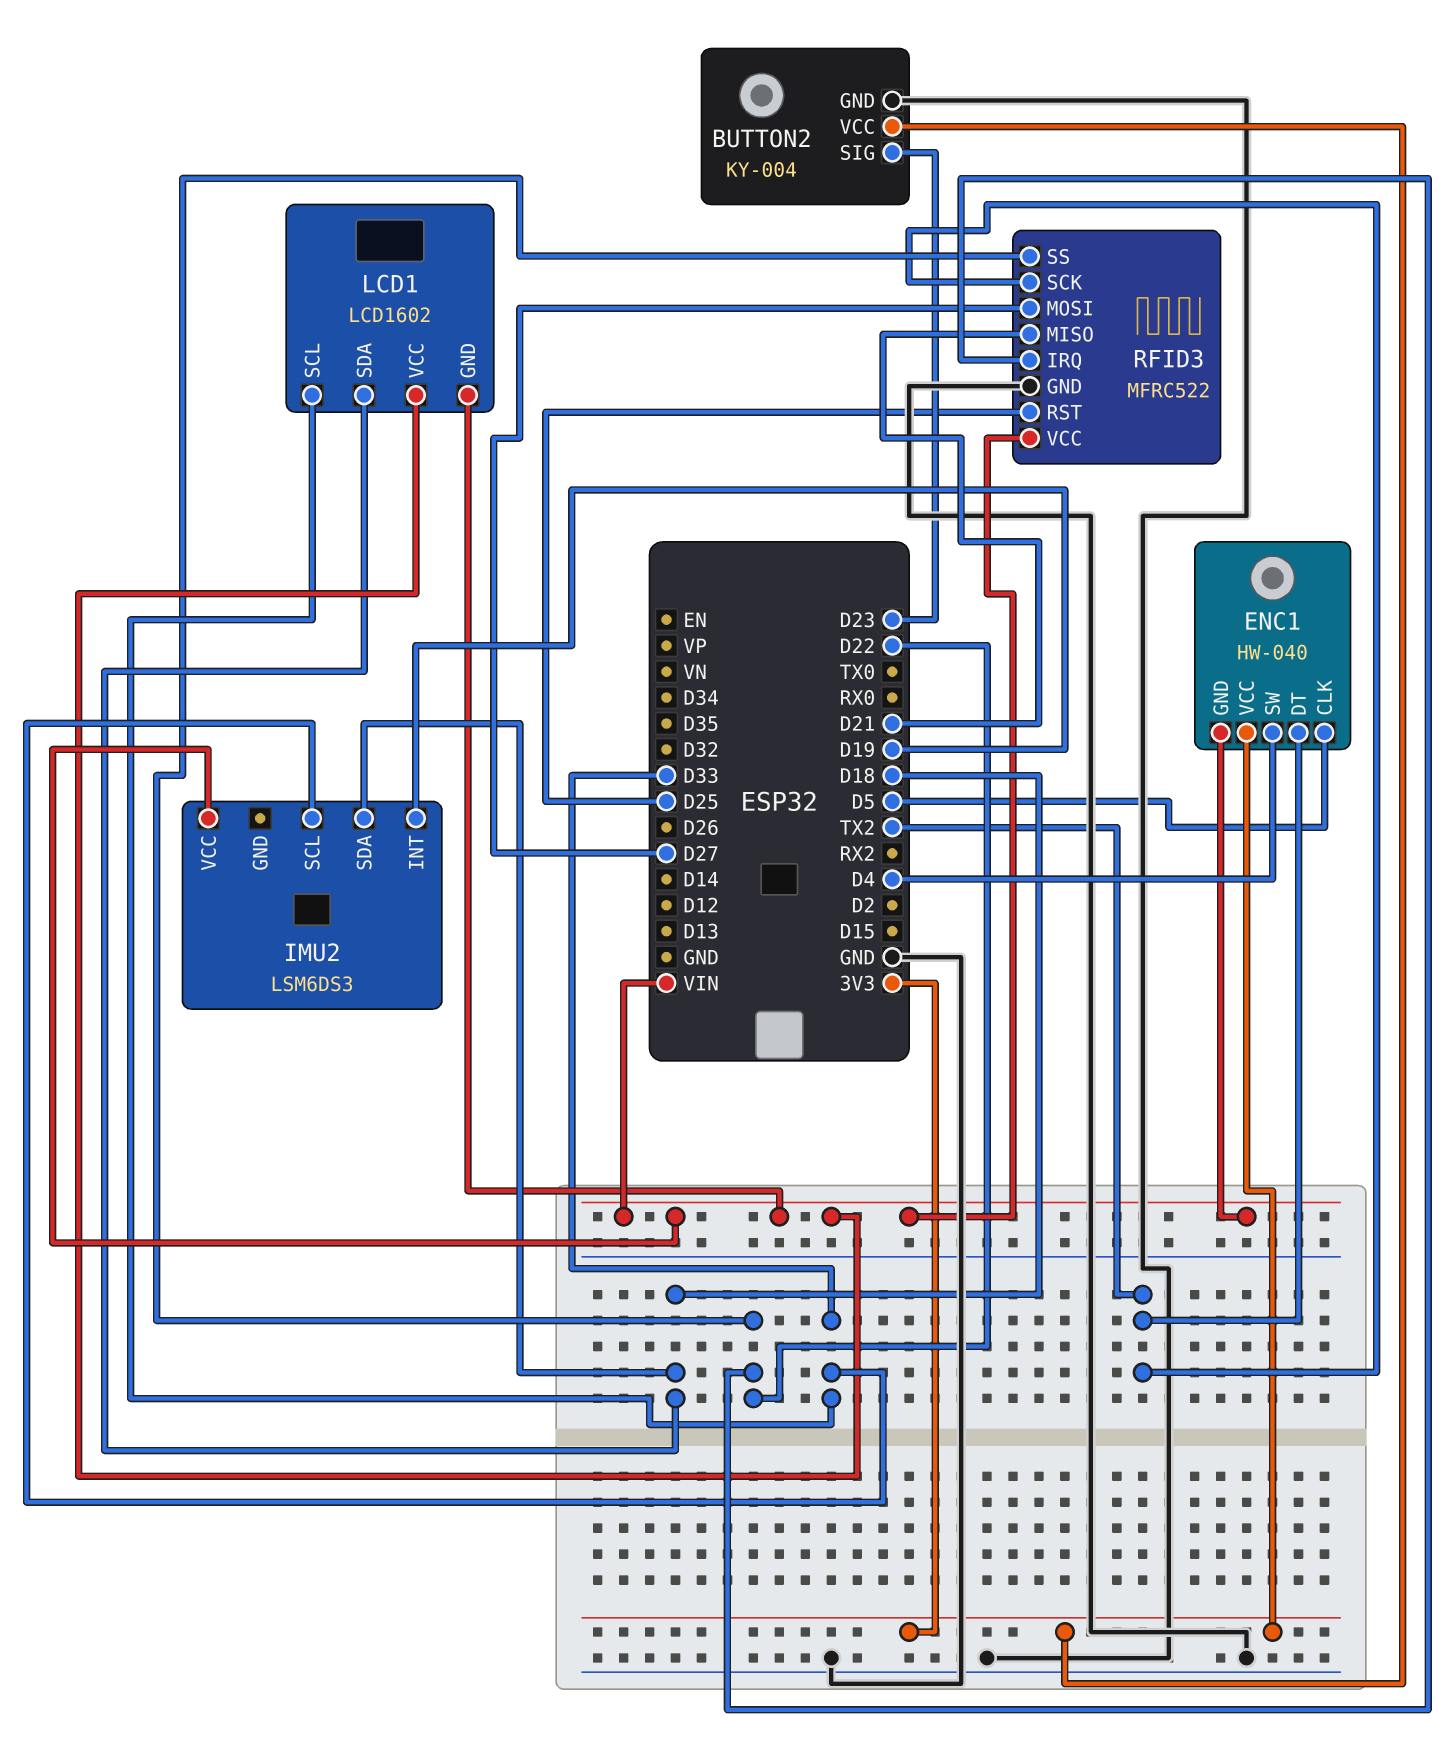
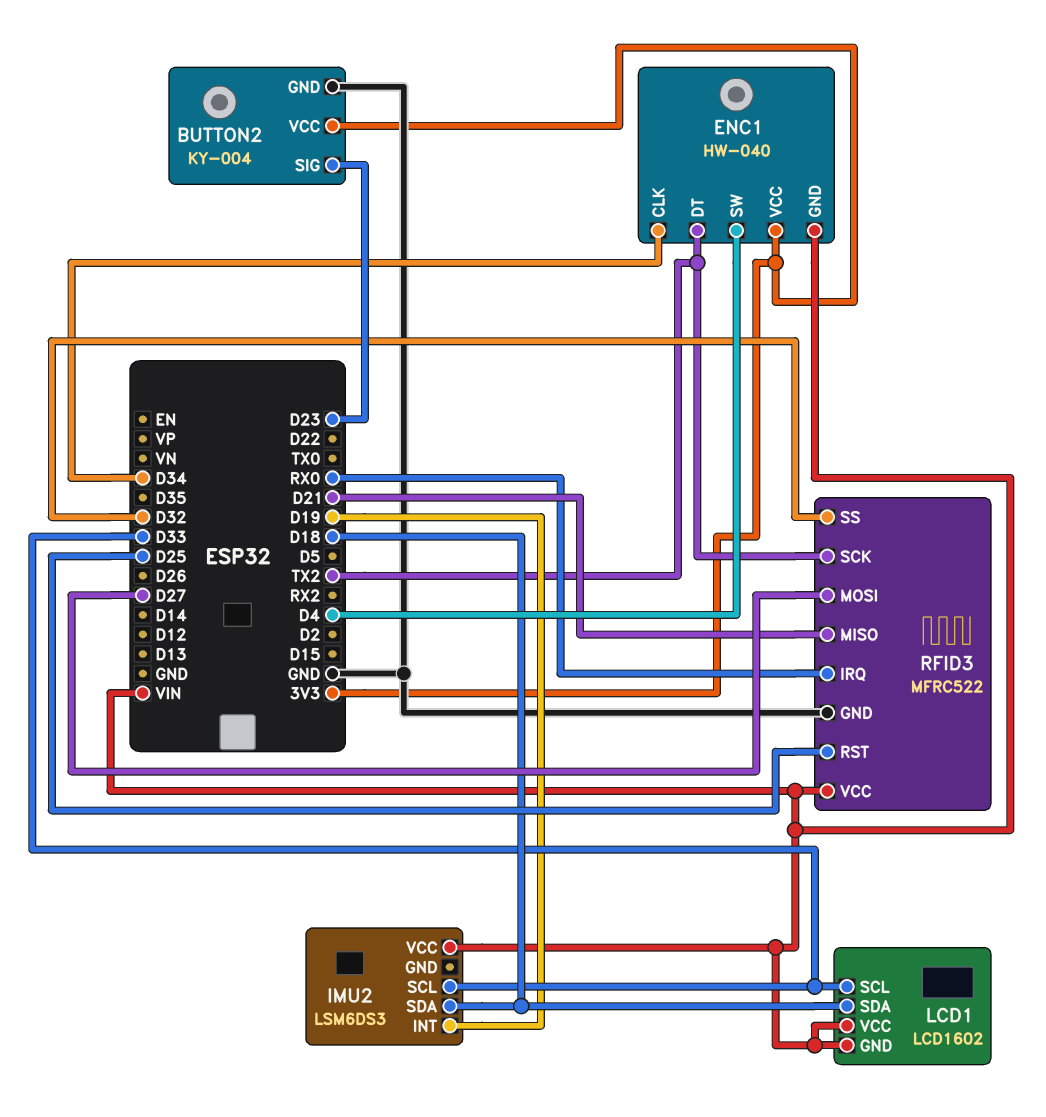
ENC1 pin CLK: D5 -> D34
RFID3 pin IRQ: D22 -> RX0
RFID3 pin SS: D22 -> D32

